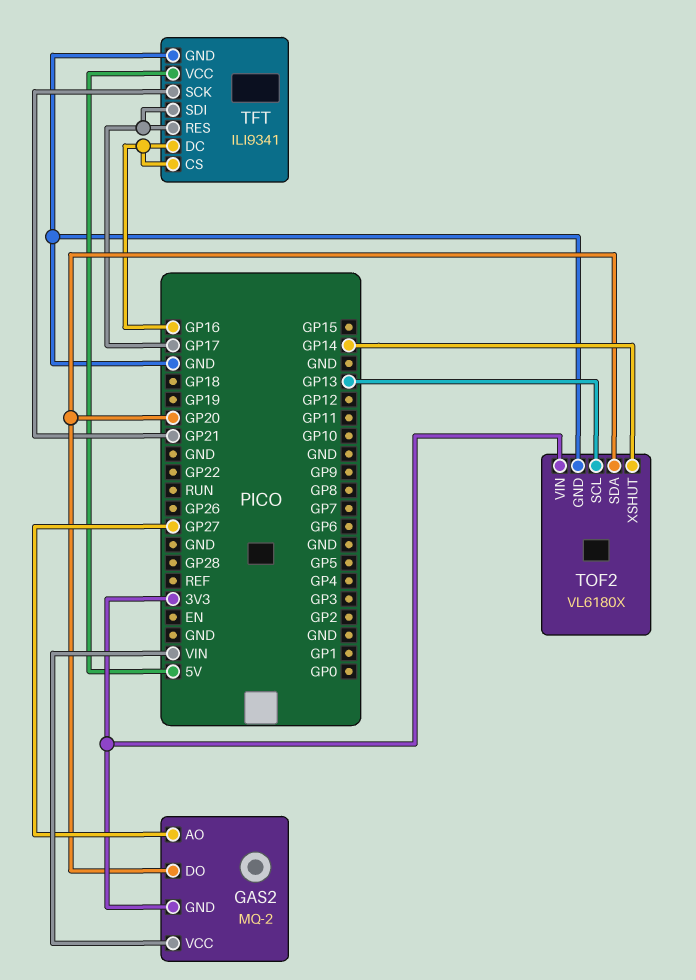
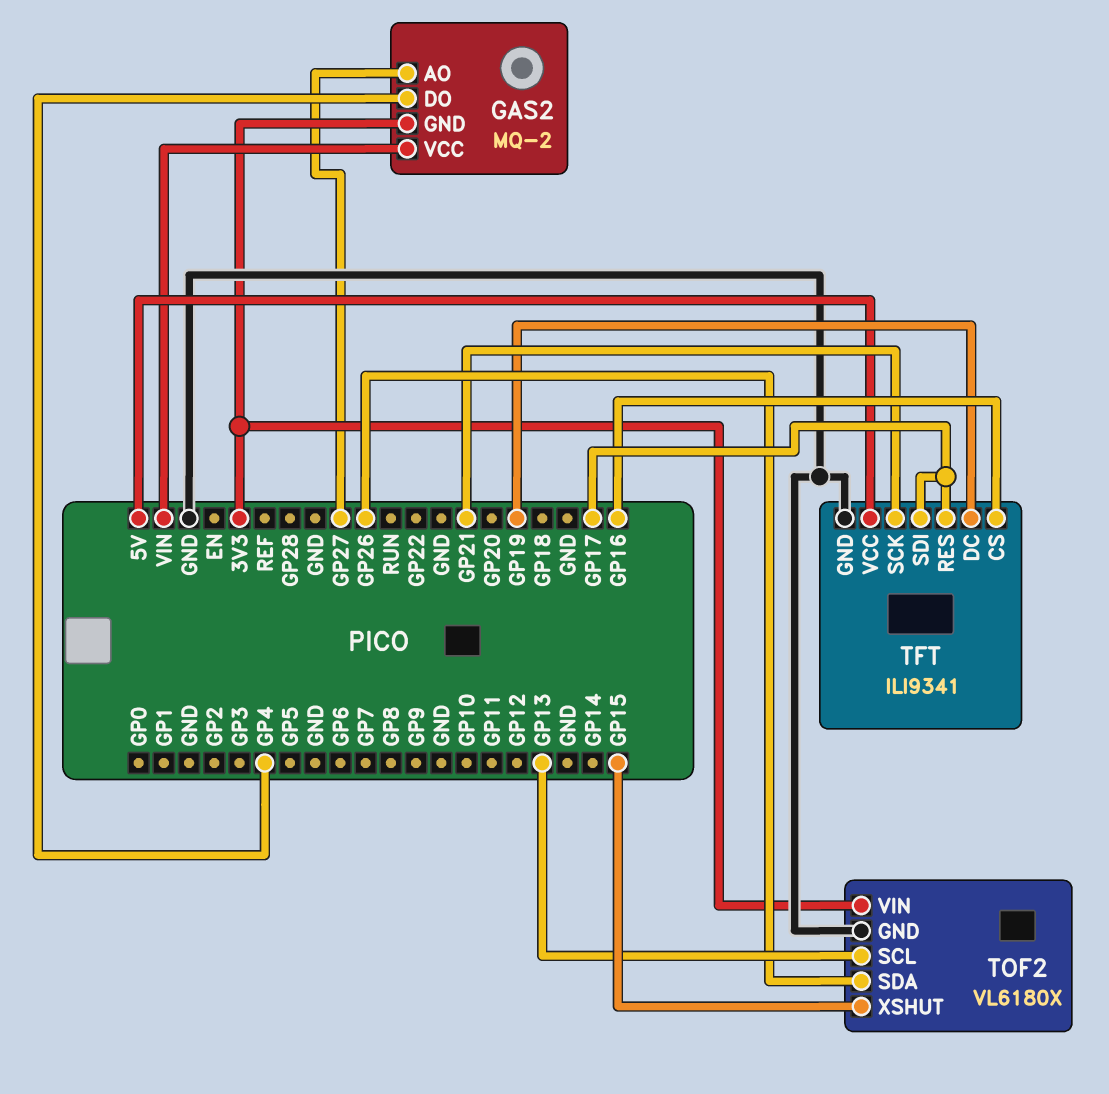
GAS2 pin DO: GP20 -> GP4
TFT pin DC: GP16 -> GP19
TOF2 pin SDA: GP20 -> GP26
TOF2 pin XSHUT: GP14 -> GP15

